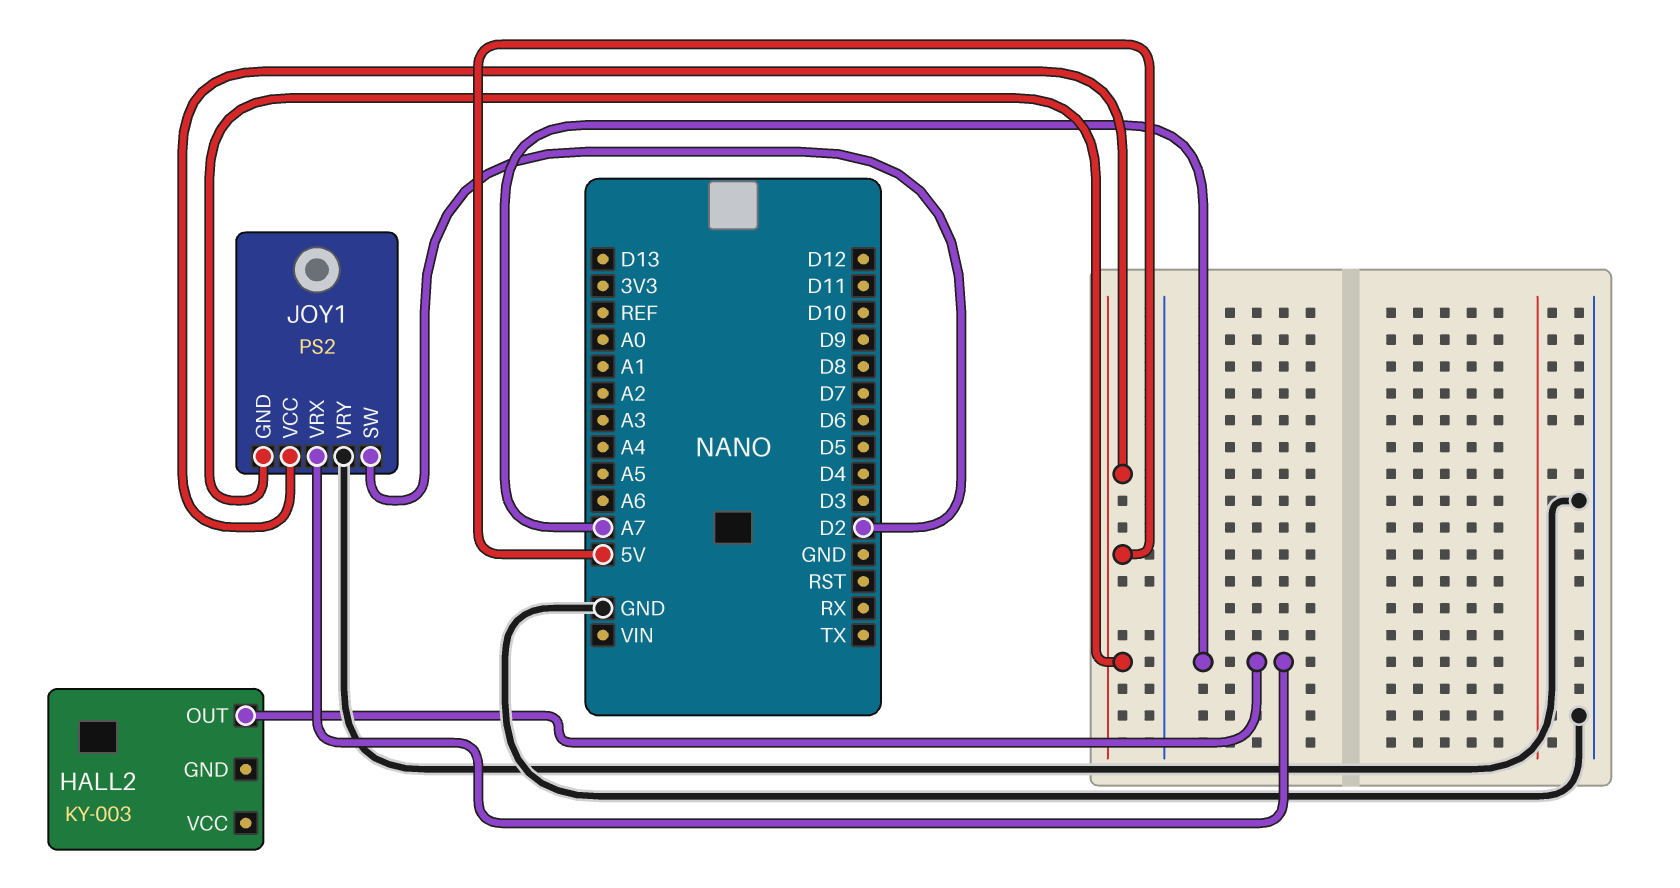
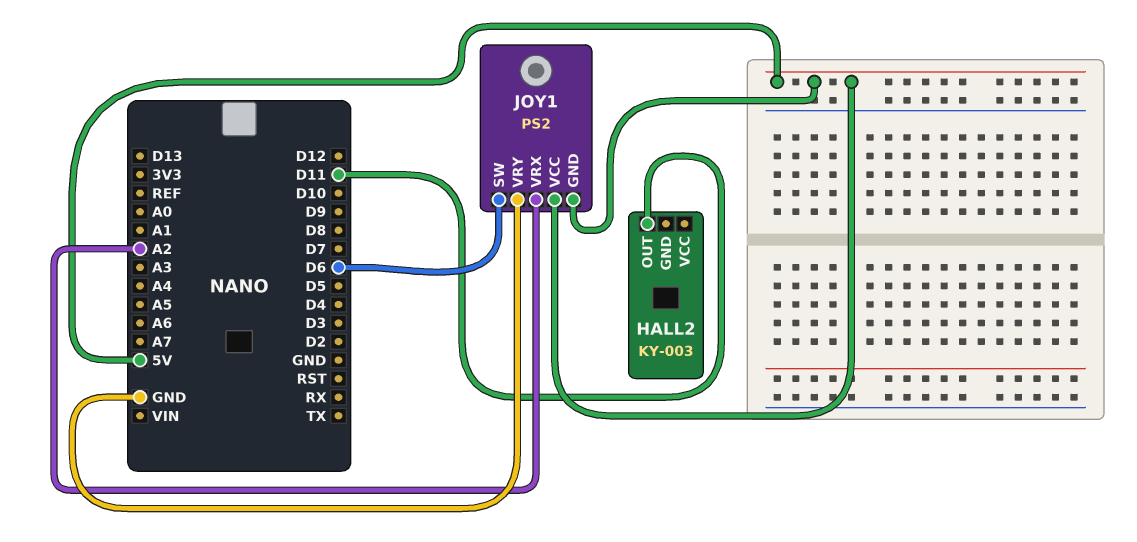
HALL2 pin OUT: A7 -> D11
JOY1 pin SW: D2 -> D6
JOY1 pin VRX: A7 -> A2

